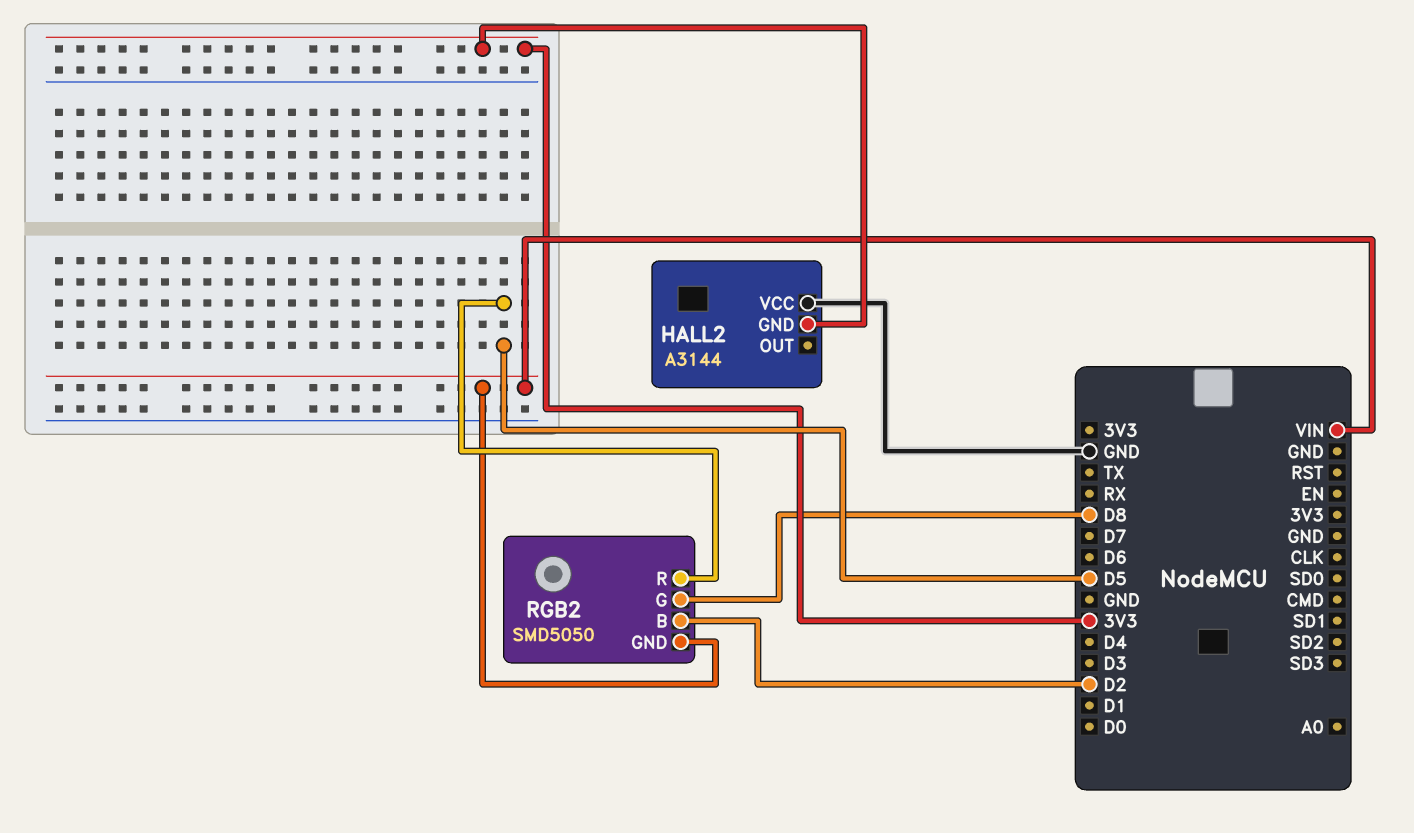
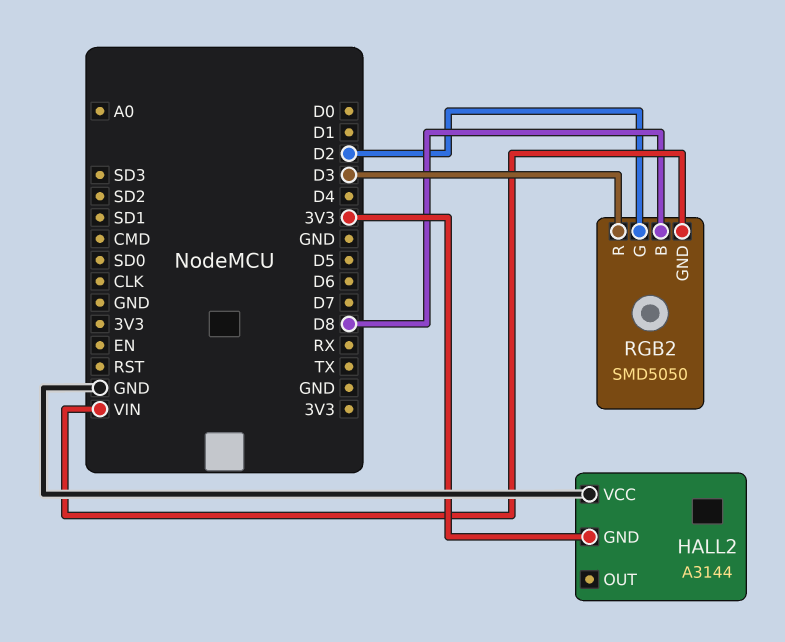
RGB2 pin B: D2 -> D8
RGB2 pin G: D8 -> D2
RGB2 pin R: D5 -> D3

